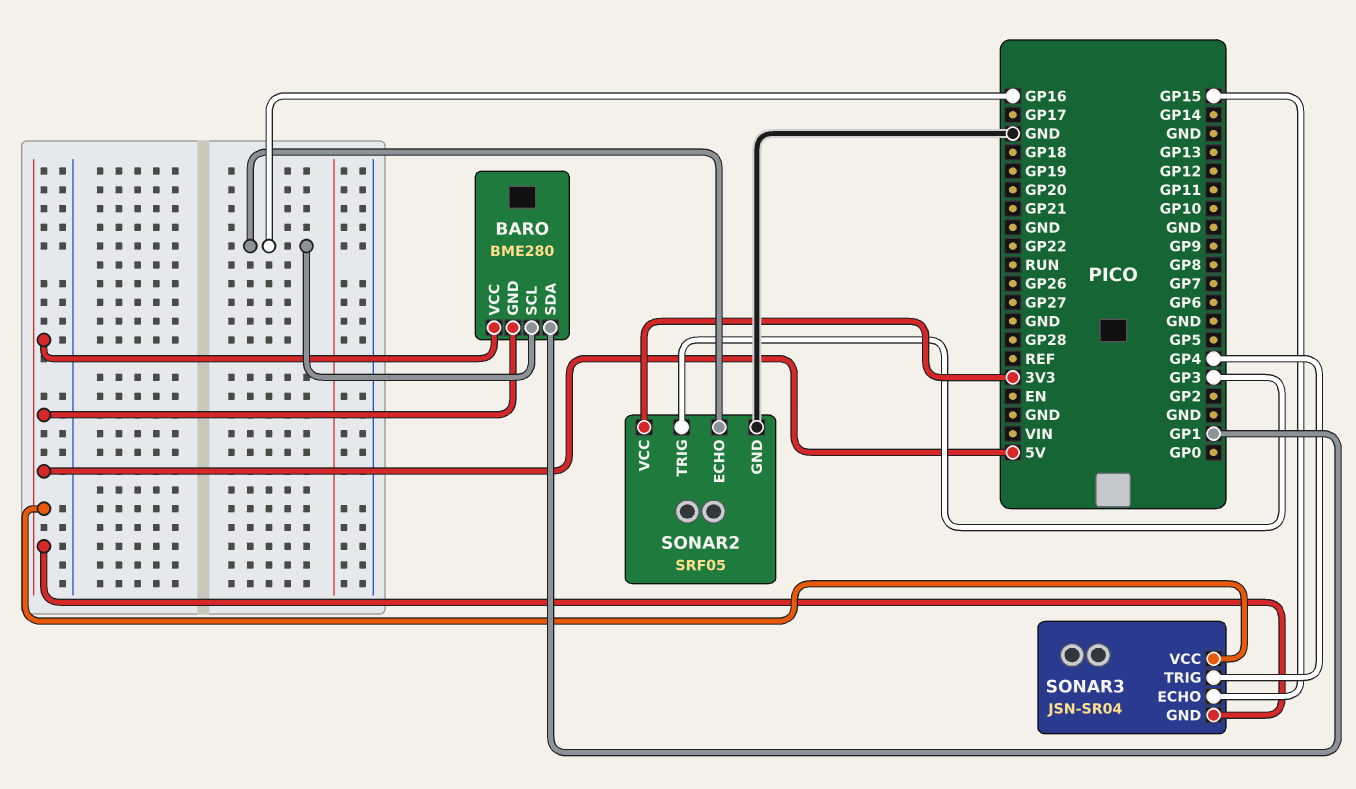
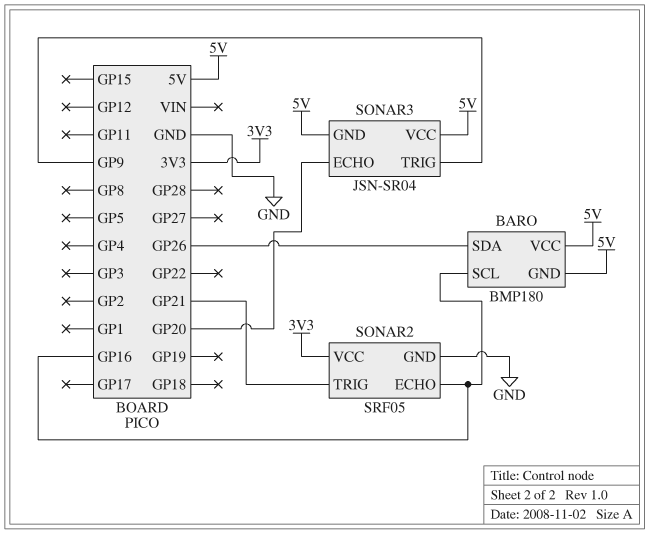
BARO: BME280 -> BMP180
BARO pin SDA: GP1 -> GP26
SONAR2 pin TRIG: GP3 -> GP21
SONAR3 pin ECHO: GP15 -> GP20
SONAR3 pin TRIG: GP4 -> GP9

